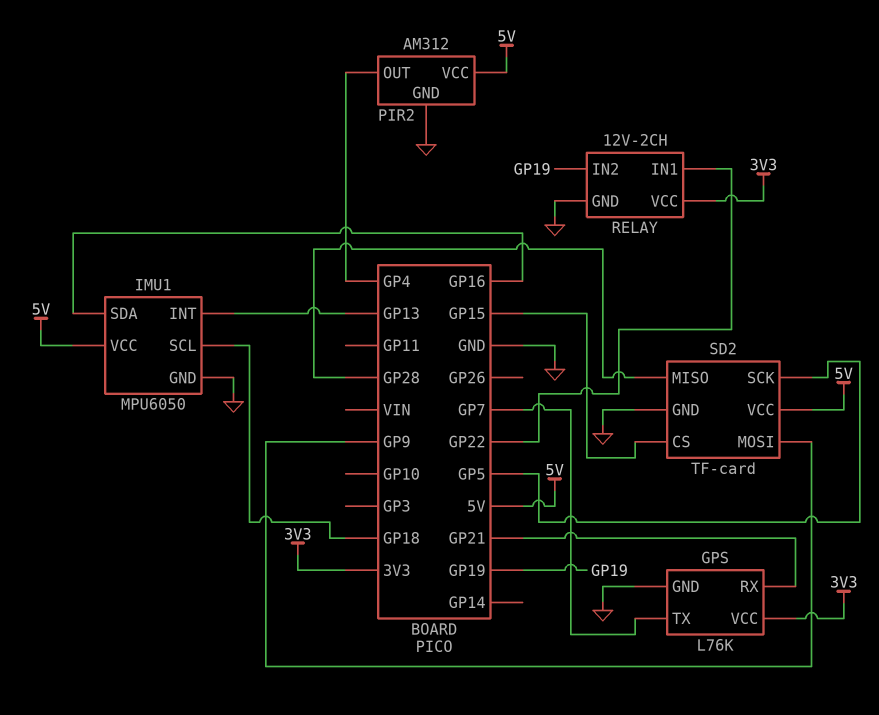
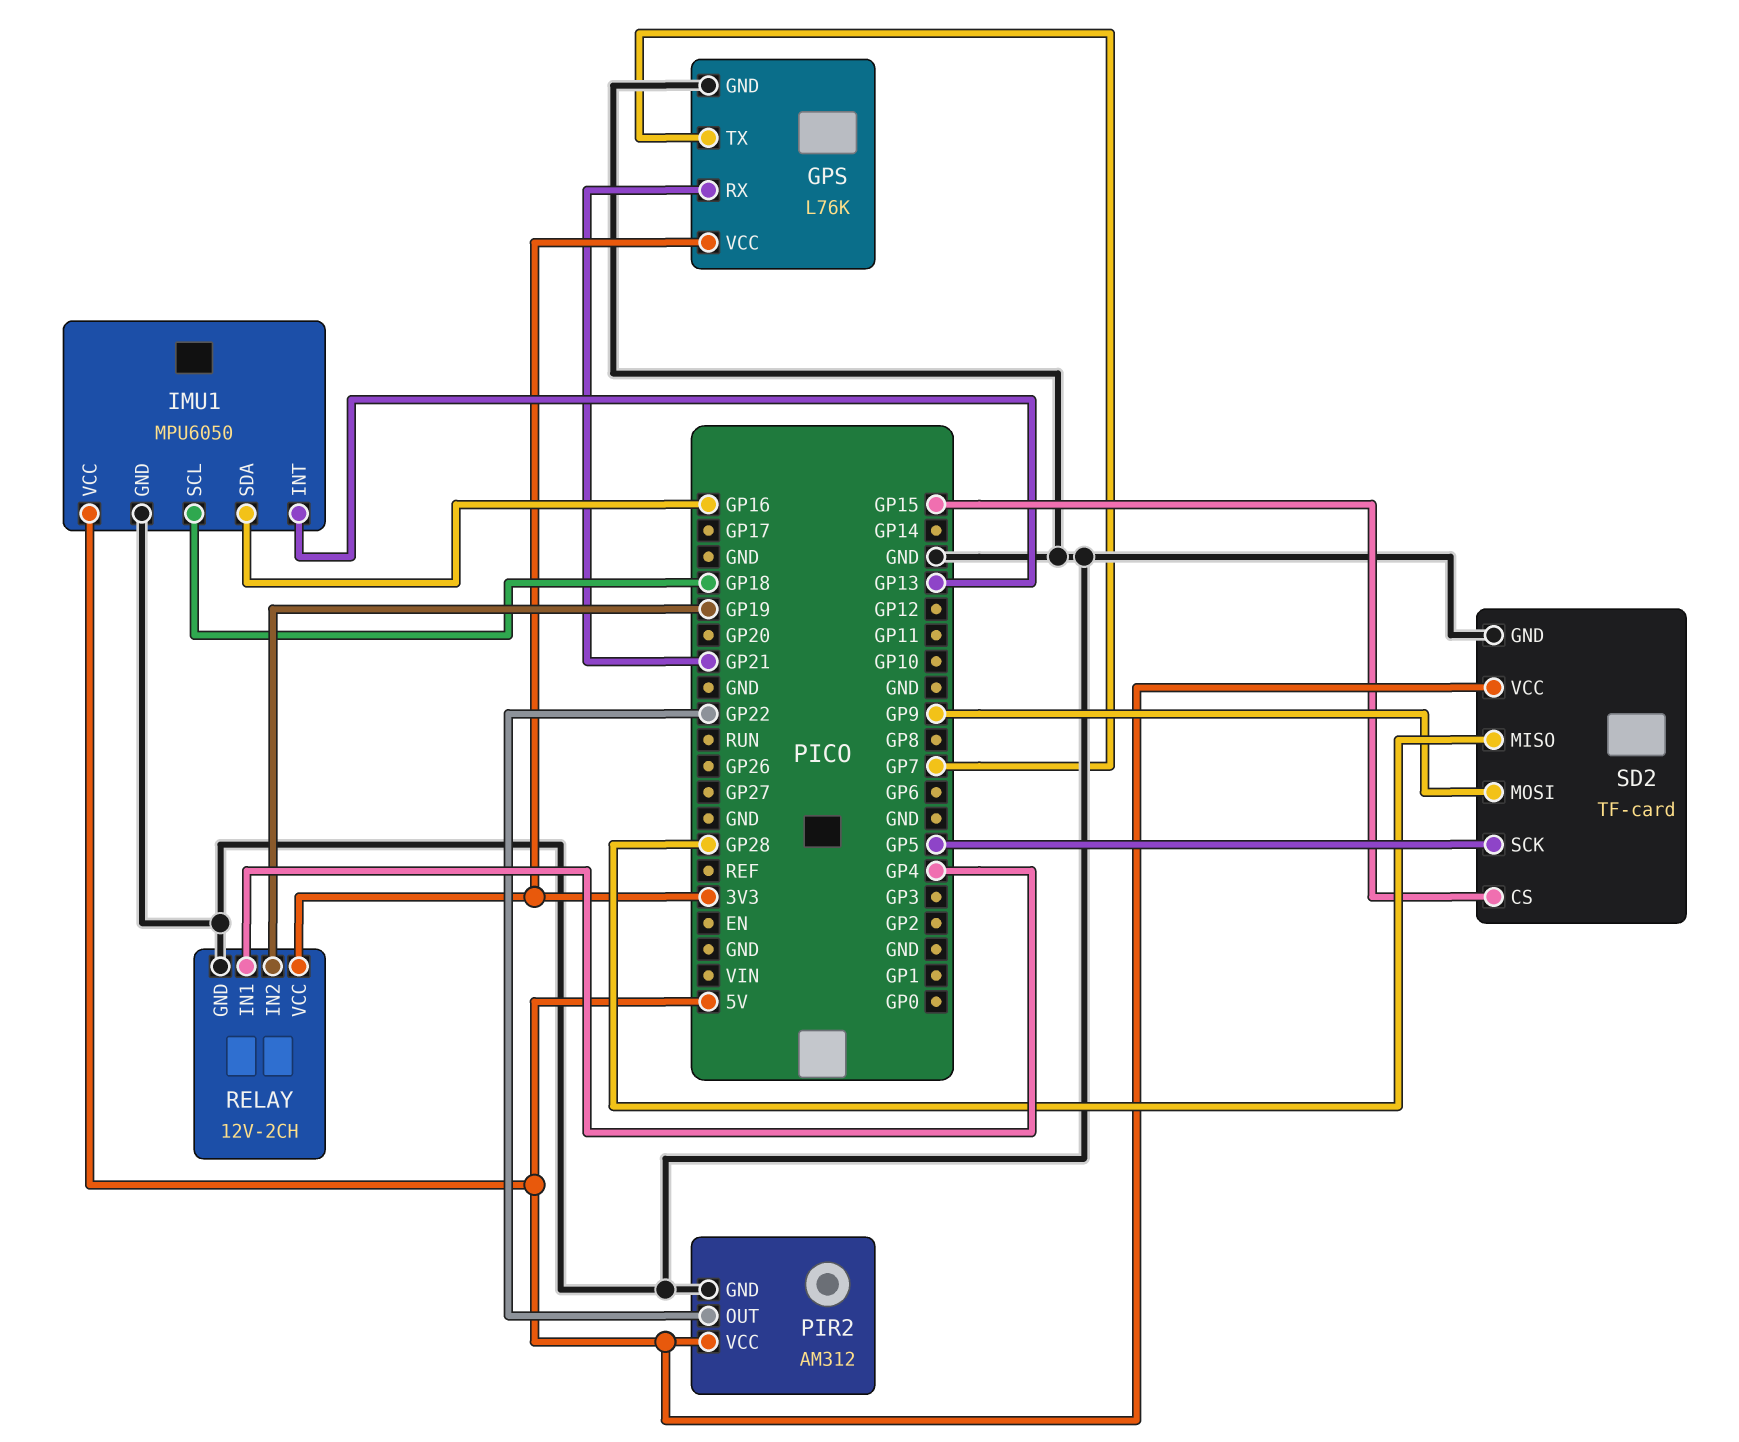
PIR2 pin OUT: GP4 -> GP22
RELAY pin IN1: GP22 -> GP4

